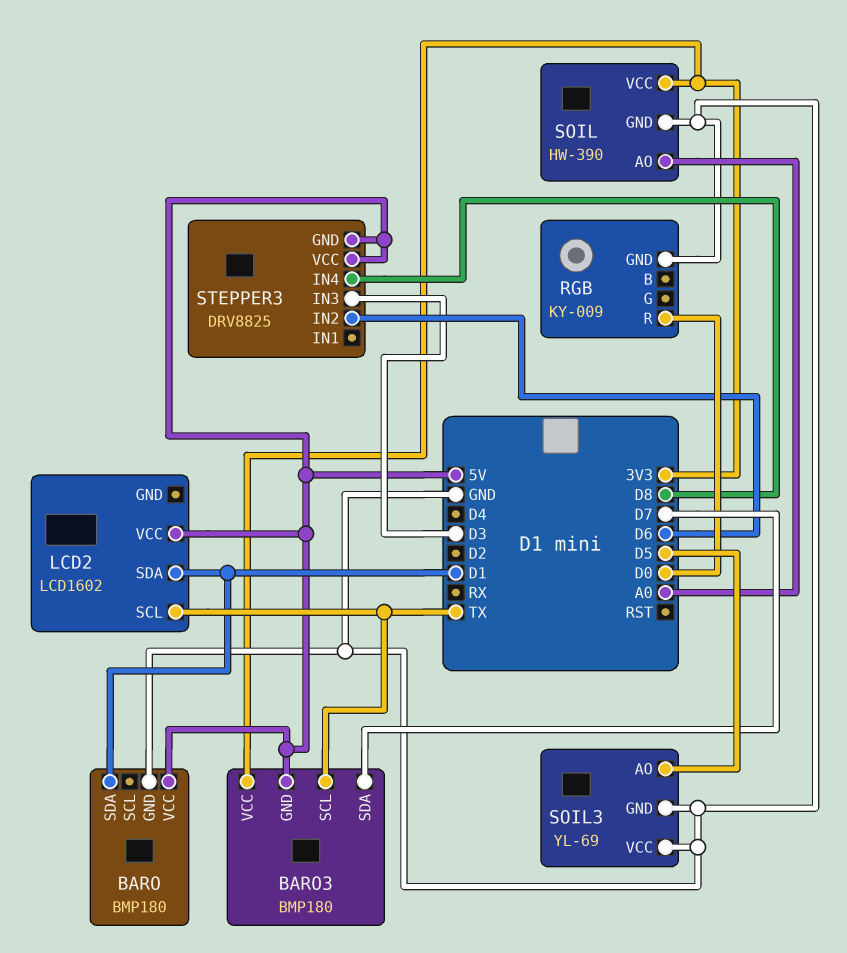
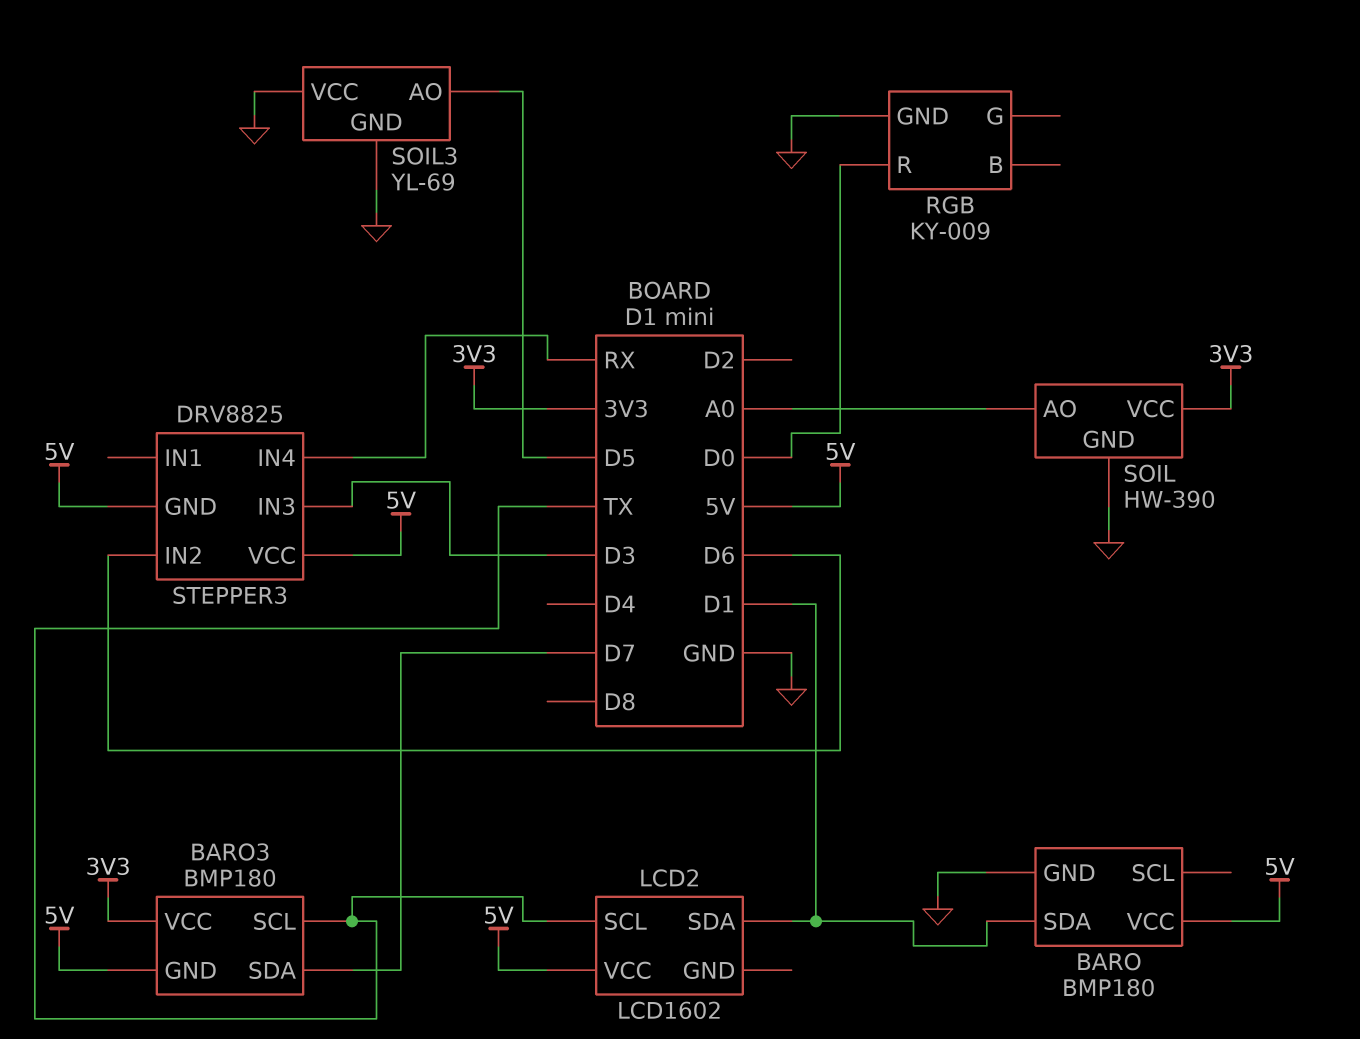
STEPPER3 pin IN4: D8 -> RX

